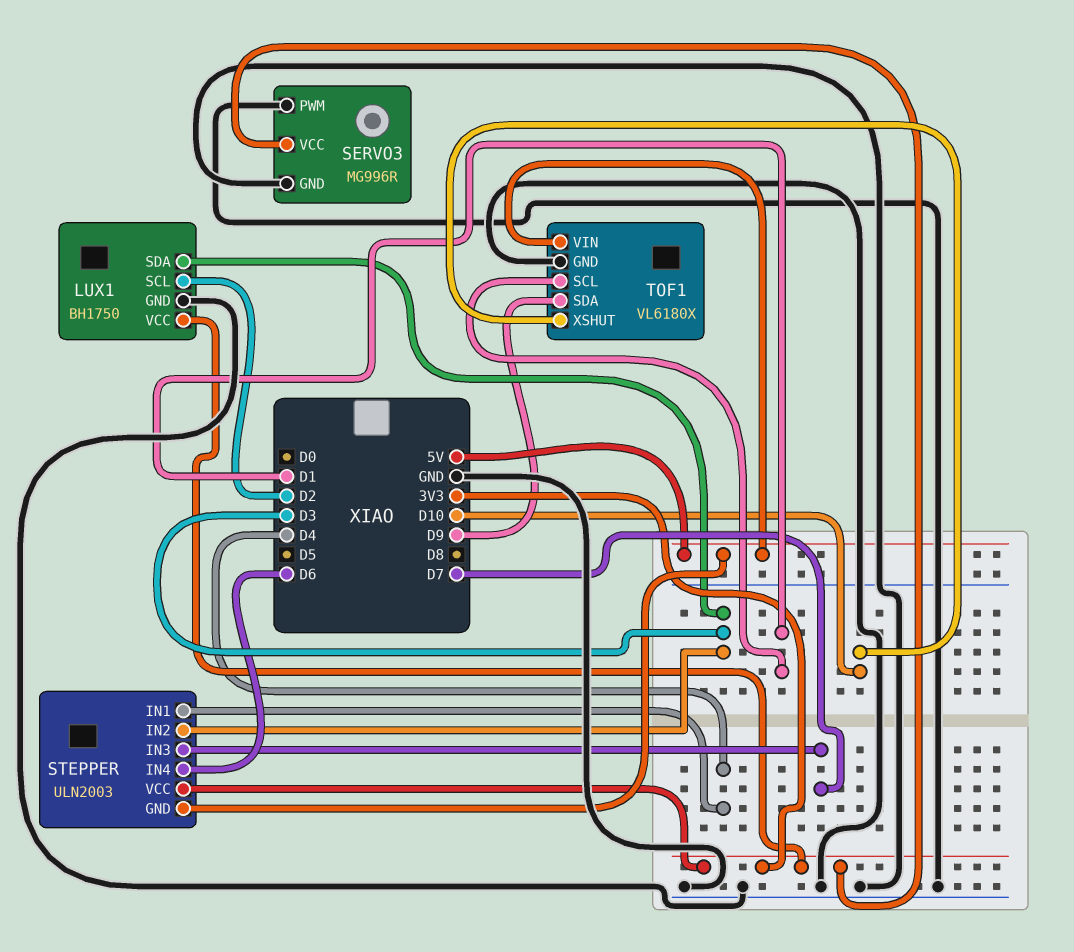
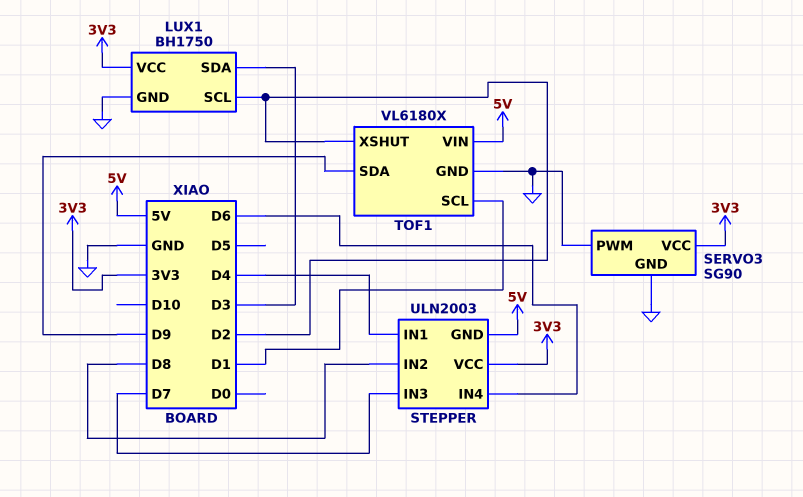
SERVO3: MG996R -> SG90
STEPPER pin IN2: D3 -> D8
TOF1 pin XSHUT: D10 -> D2

